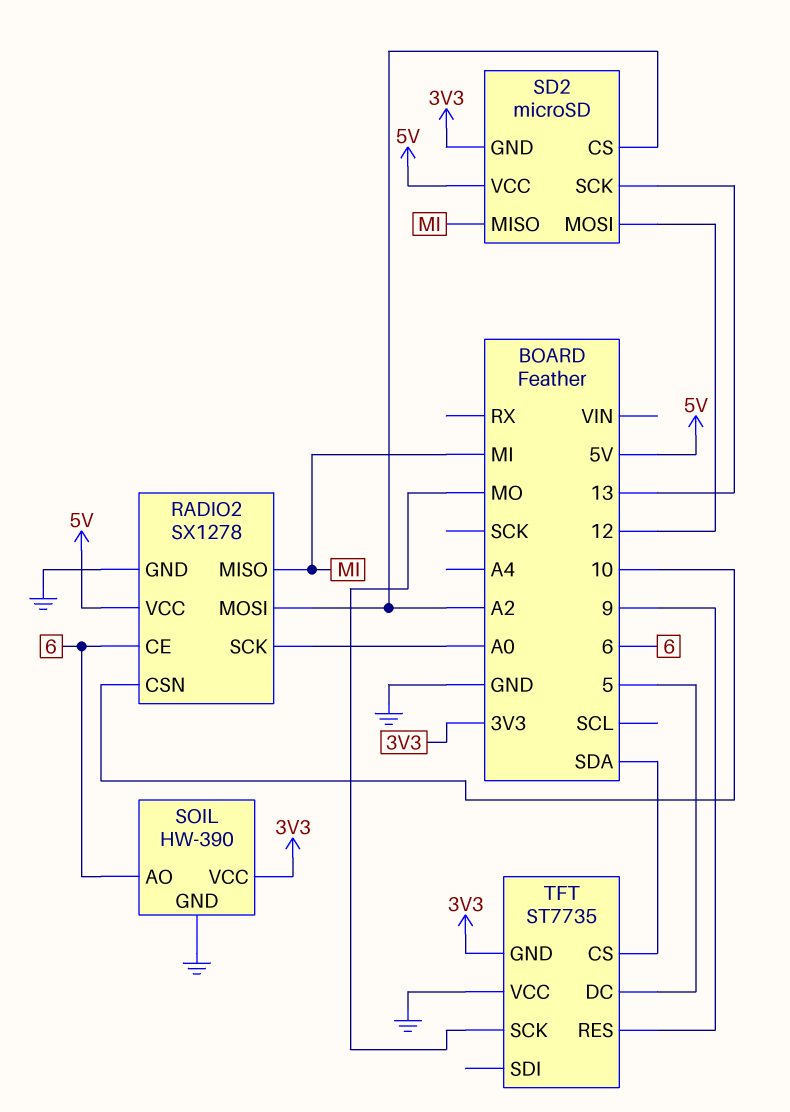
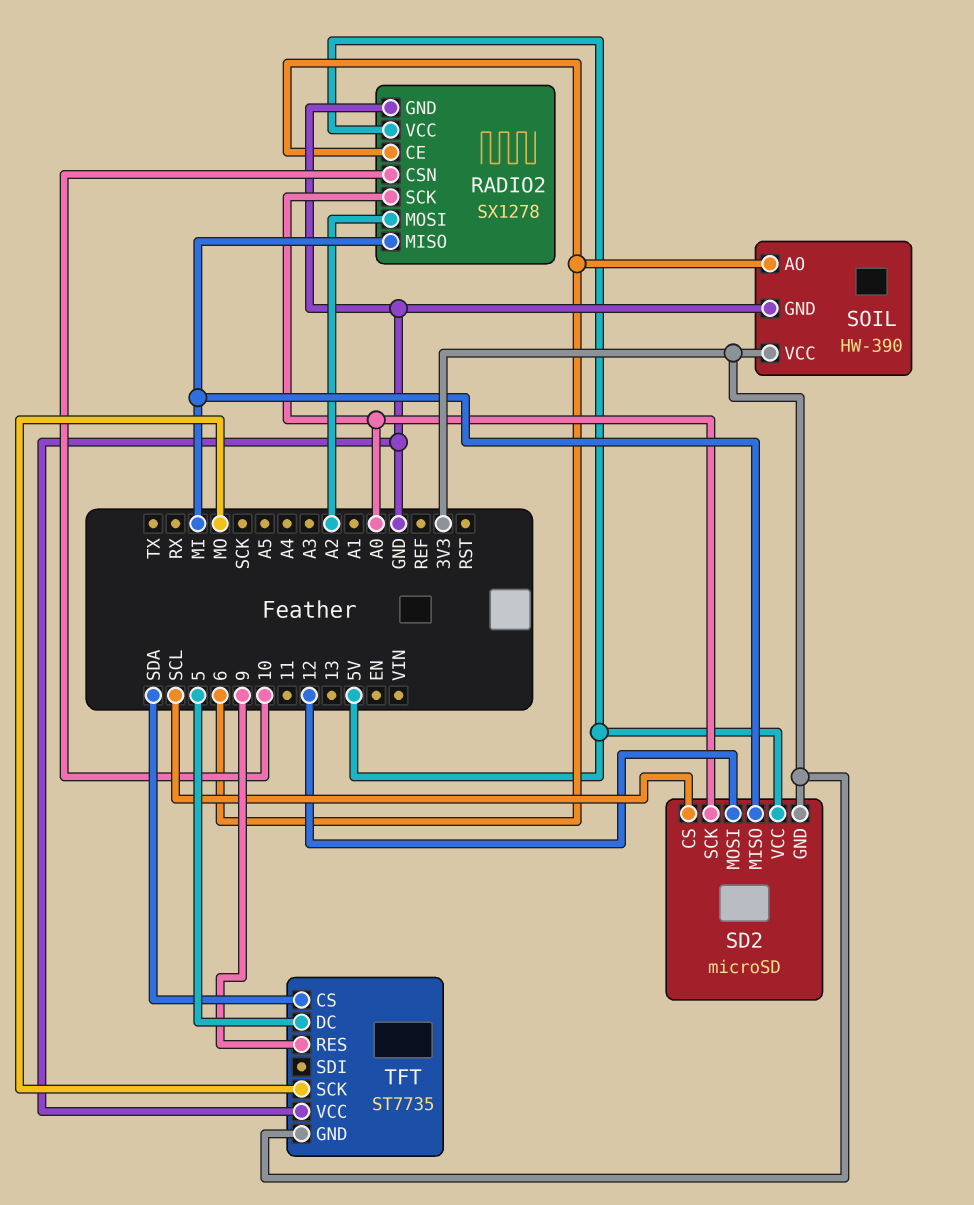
SD2 pin CS: A2 -> SCL
SD2 pin SCK: 13 -> A0

